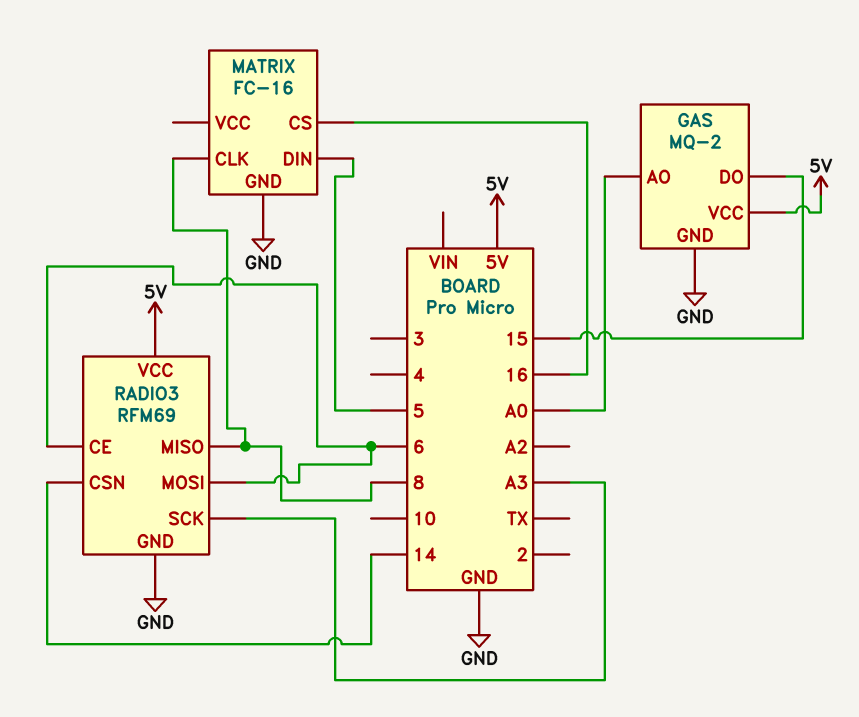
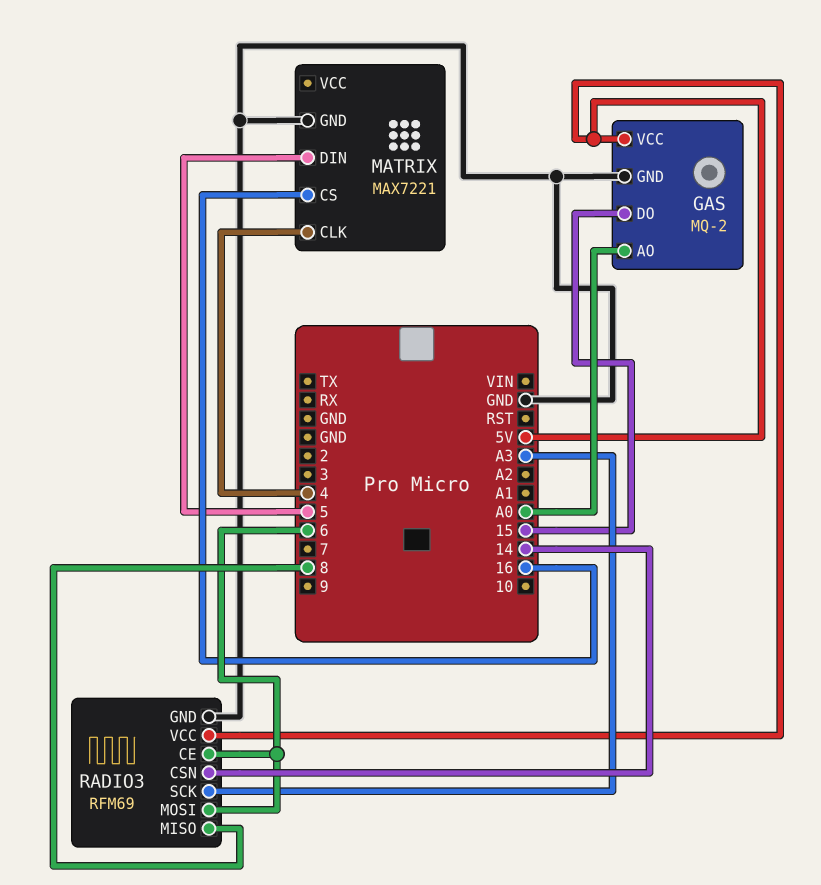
MATRIX: FC-16 -> MAX7221
MATRIX pin CLK: 8 -> 4

